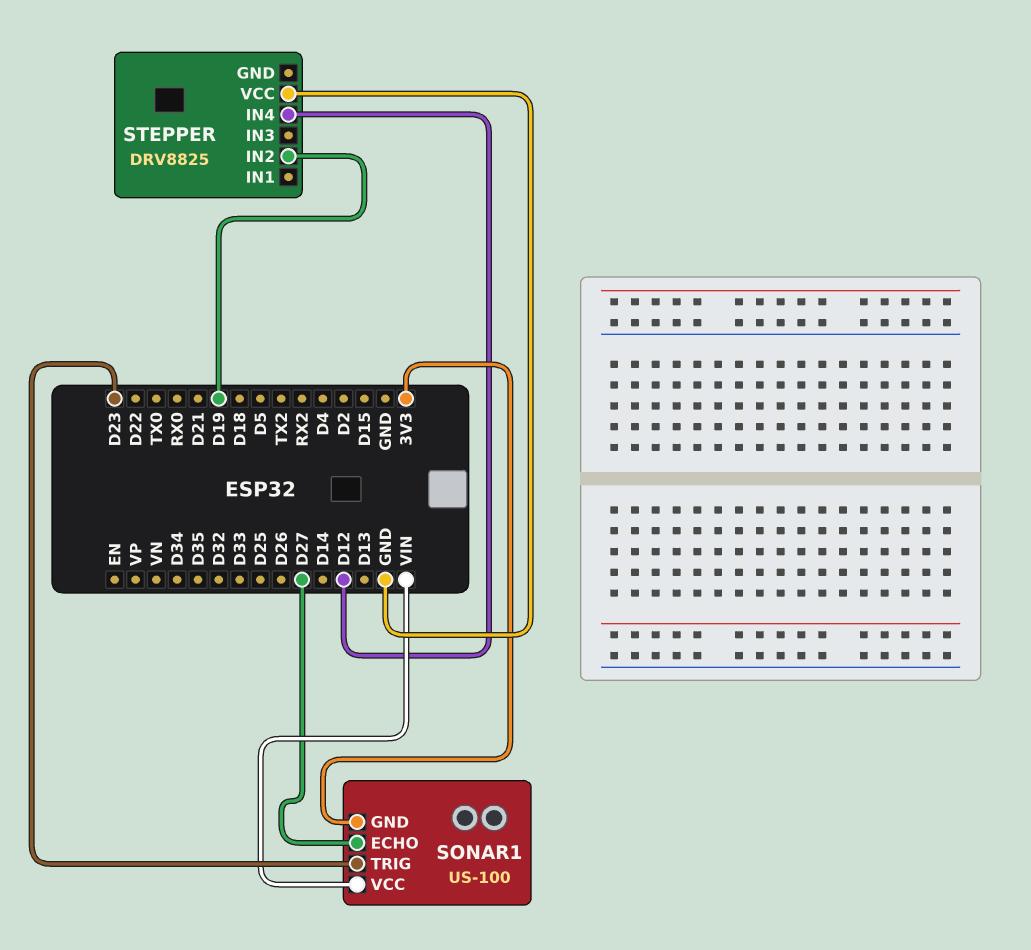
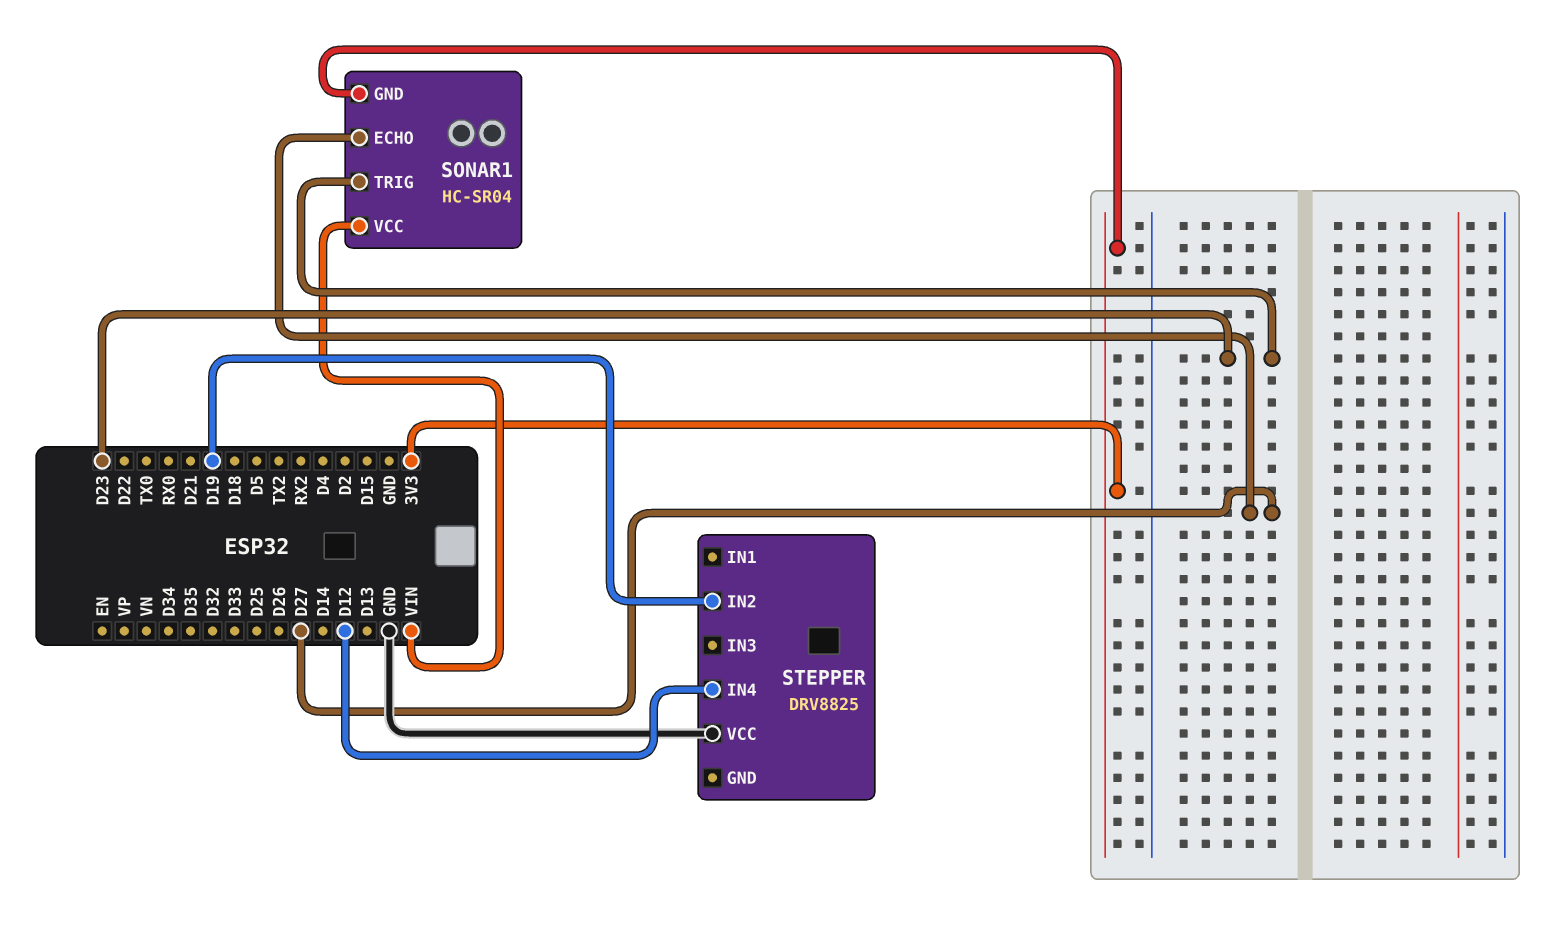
SONAR1: US-100 -> HC-SR04

